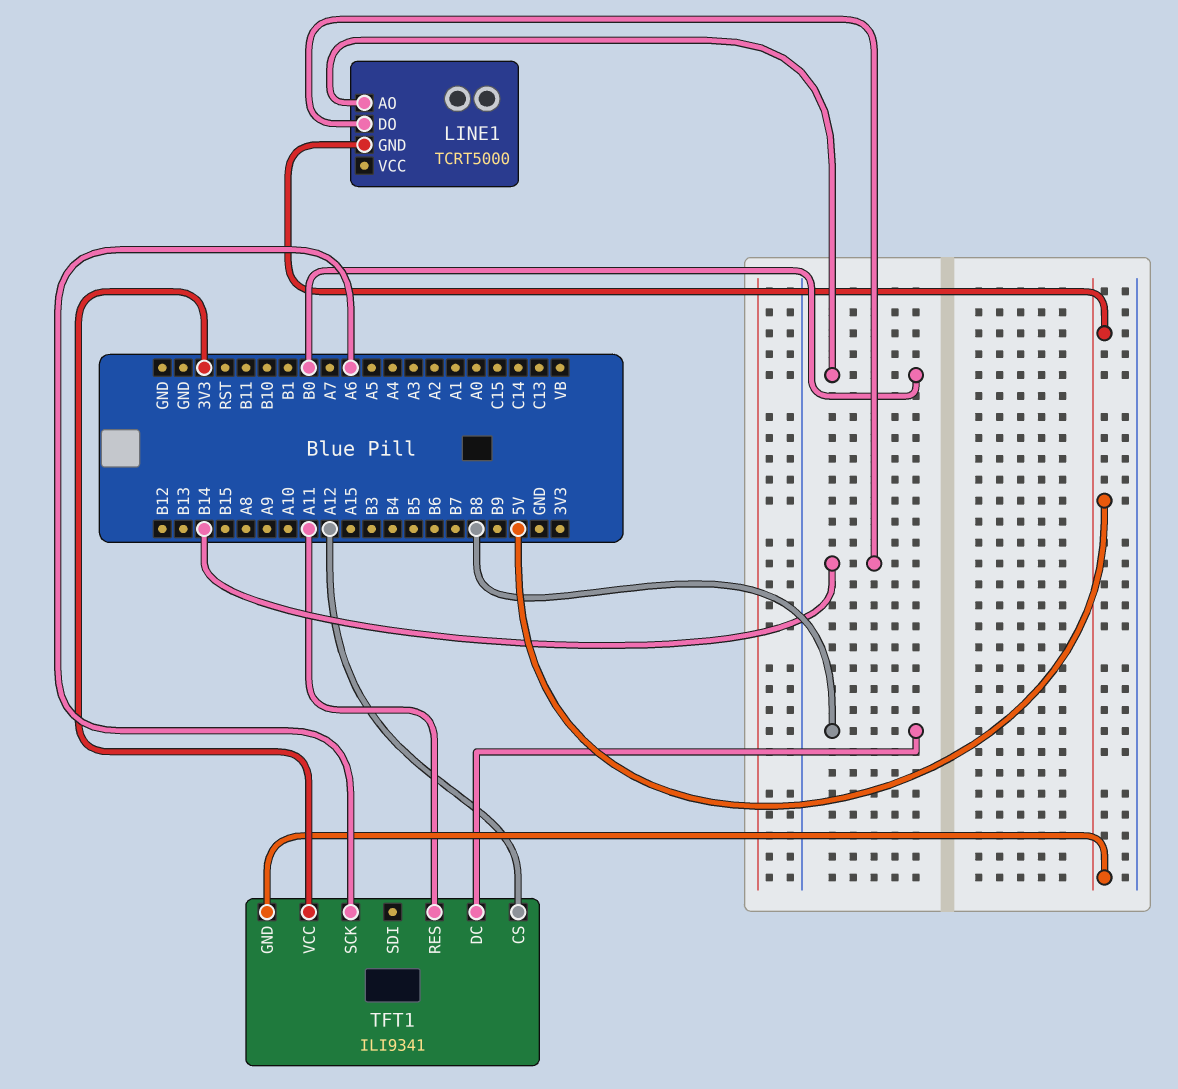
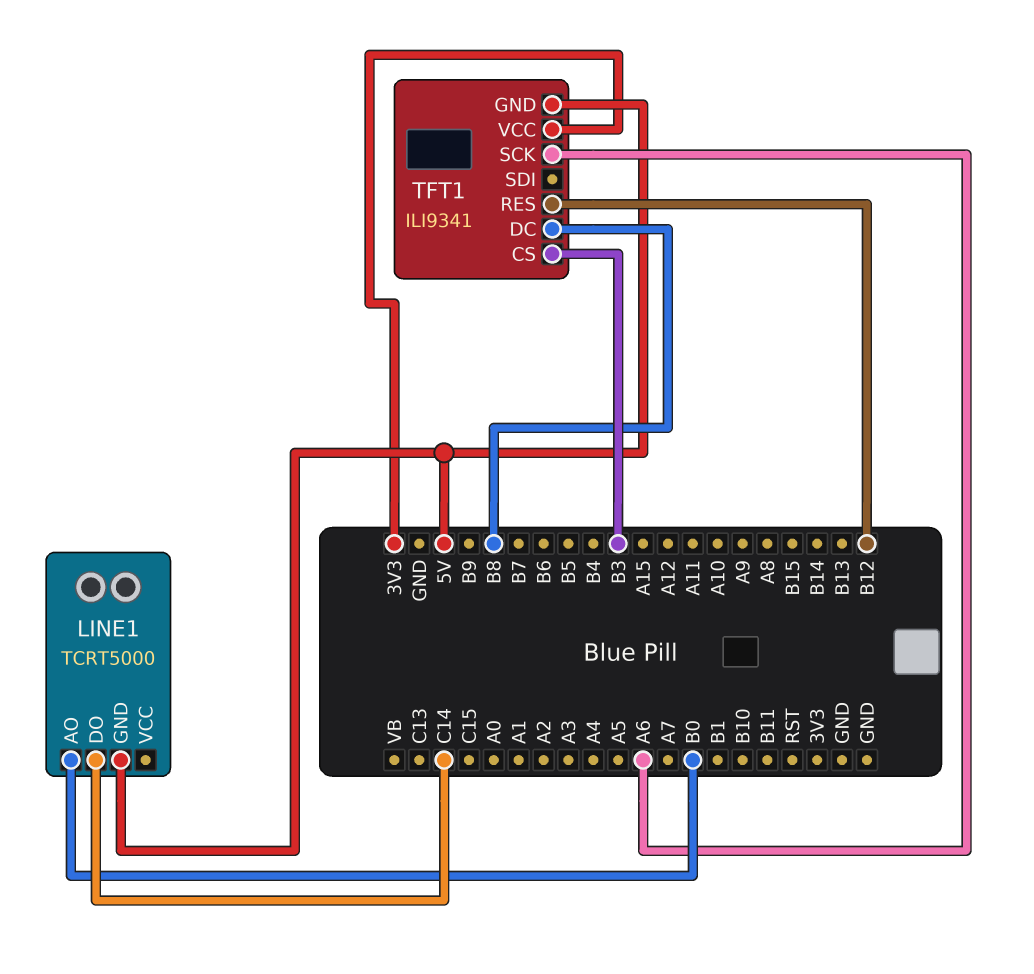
LINE1 pin DO: B14 -> C14
TFT1 pin CS: A12 -> B3
TFT1 pin RES: A11 -> B12

